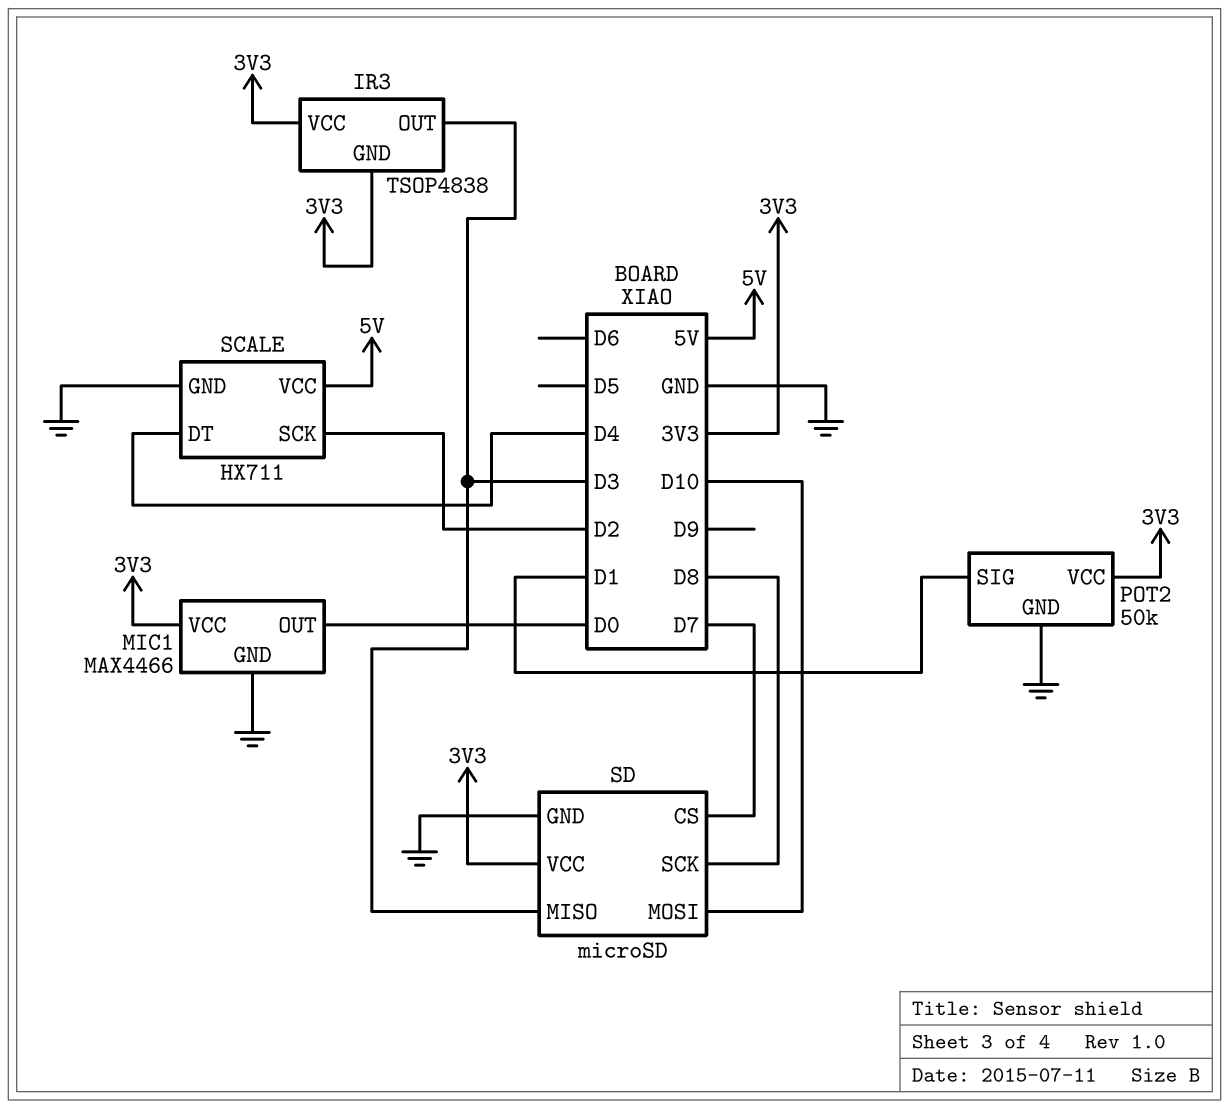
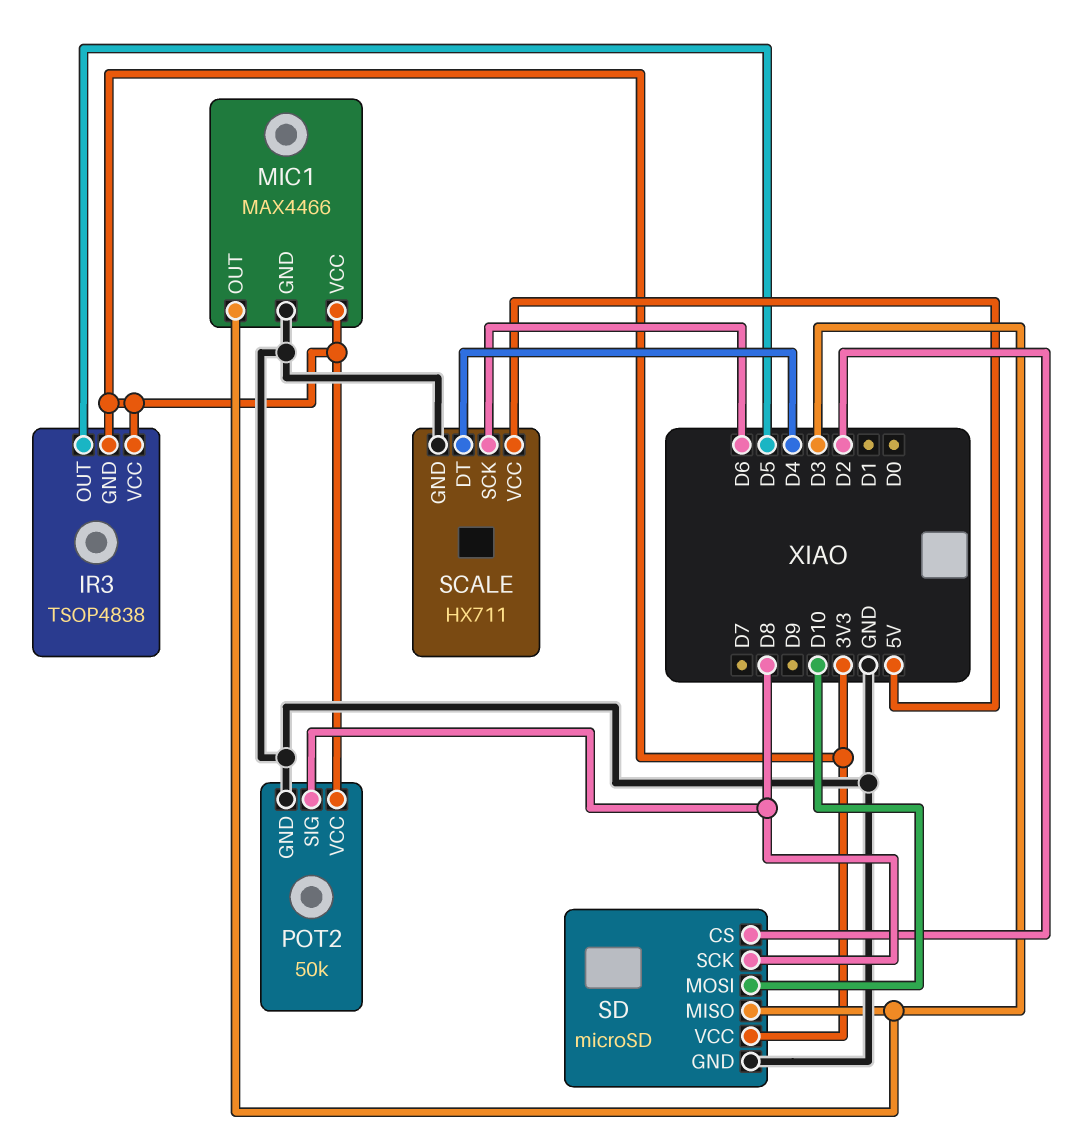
IR3 pin OUT: D3 -> D5
MIC1 pin OUT: D0 -> D3
POT2 pin SIG: D1 -> D8
SCALE pin SCK: D2 -> D6
SD pin CS: D7 -> D2

